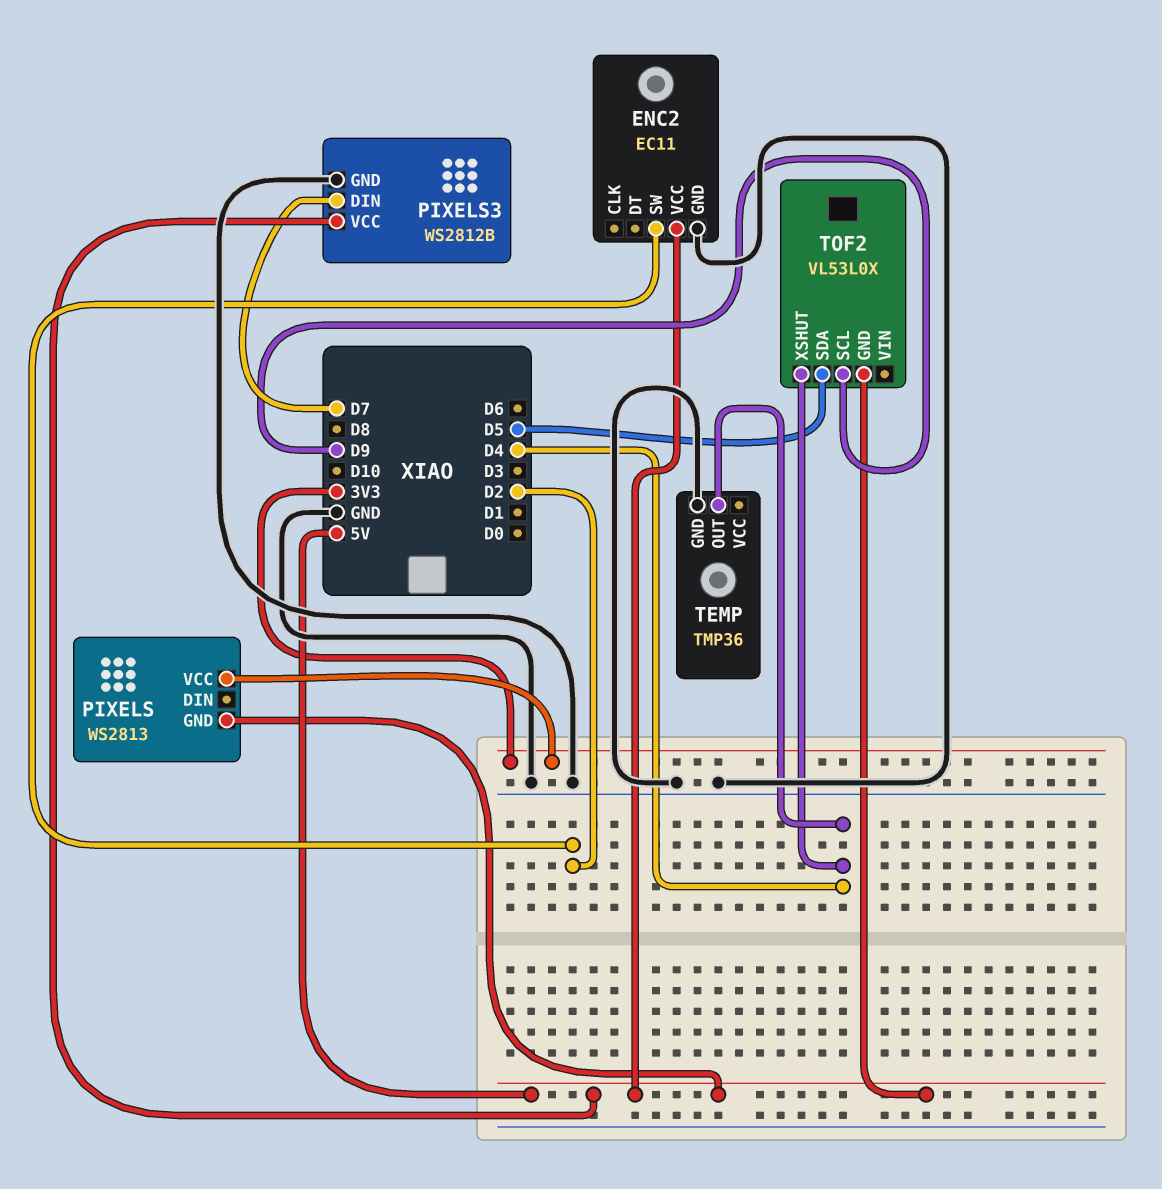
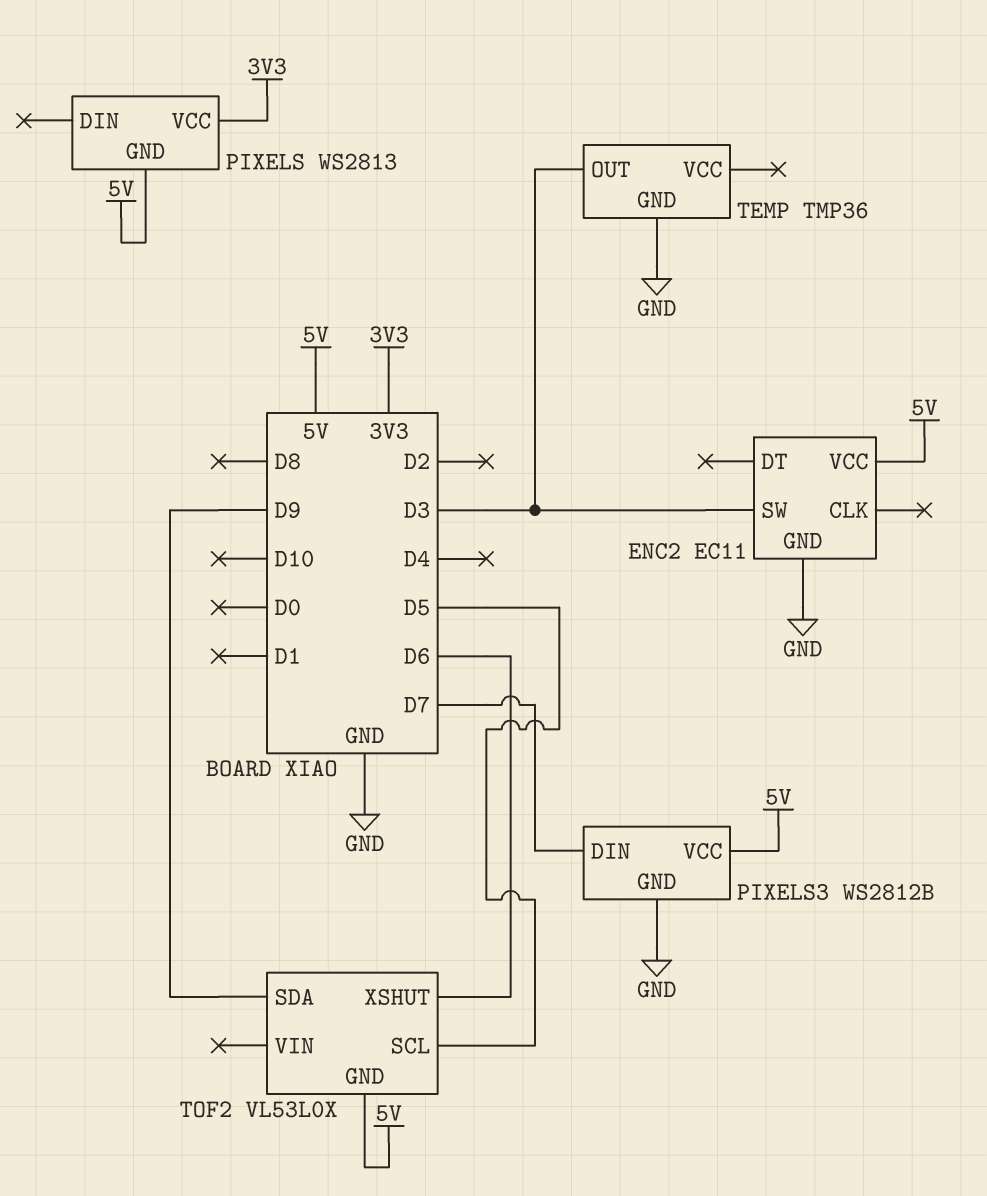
ENC2 pin SW: D2 -> D3
TEMP pin OUT: D4 -> D3
TOF2 pin SCL: D9 -> D5
TOF2 pin SDA: D5 -> D9
TOF2 pin XSHUT: D4 -> D6

